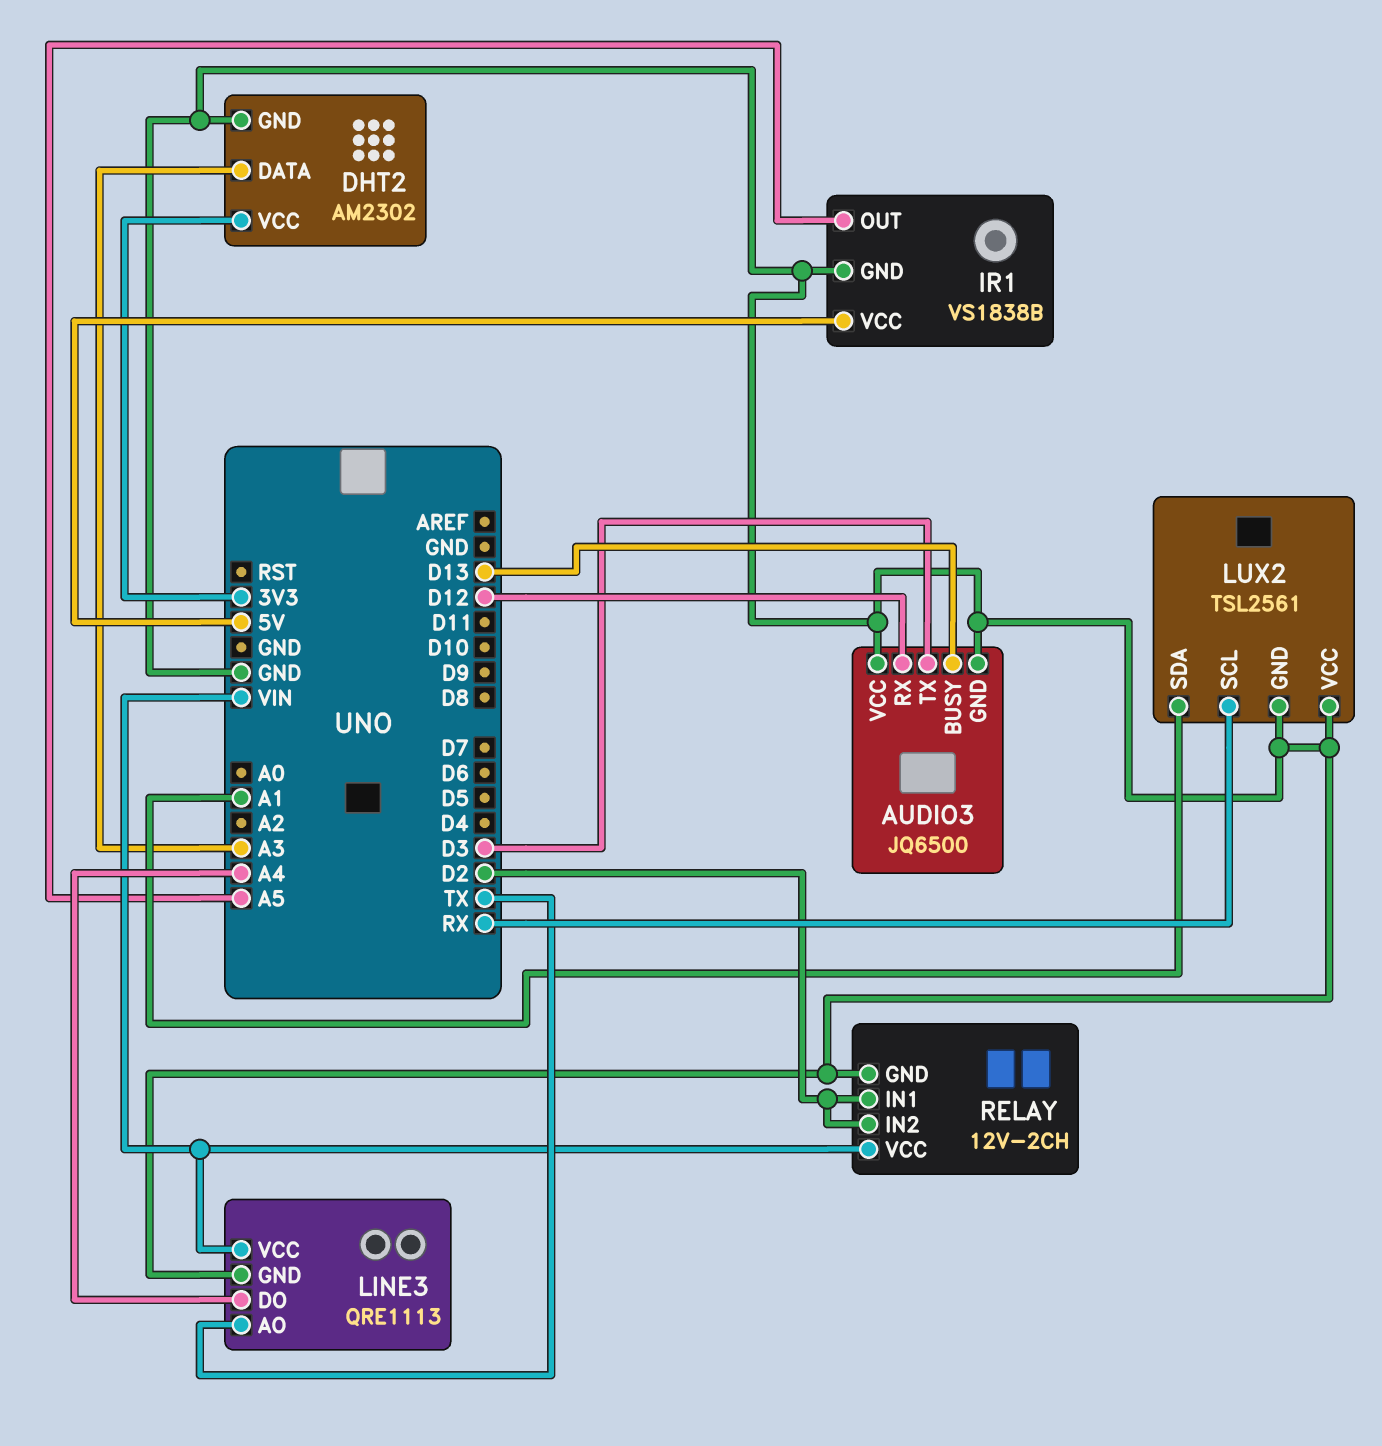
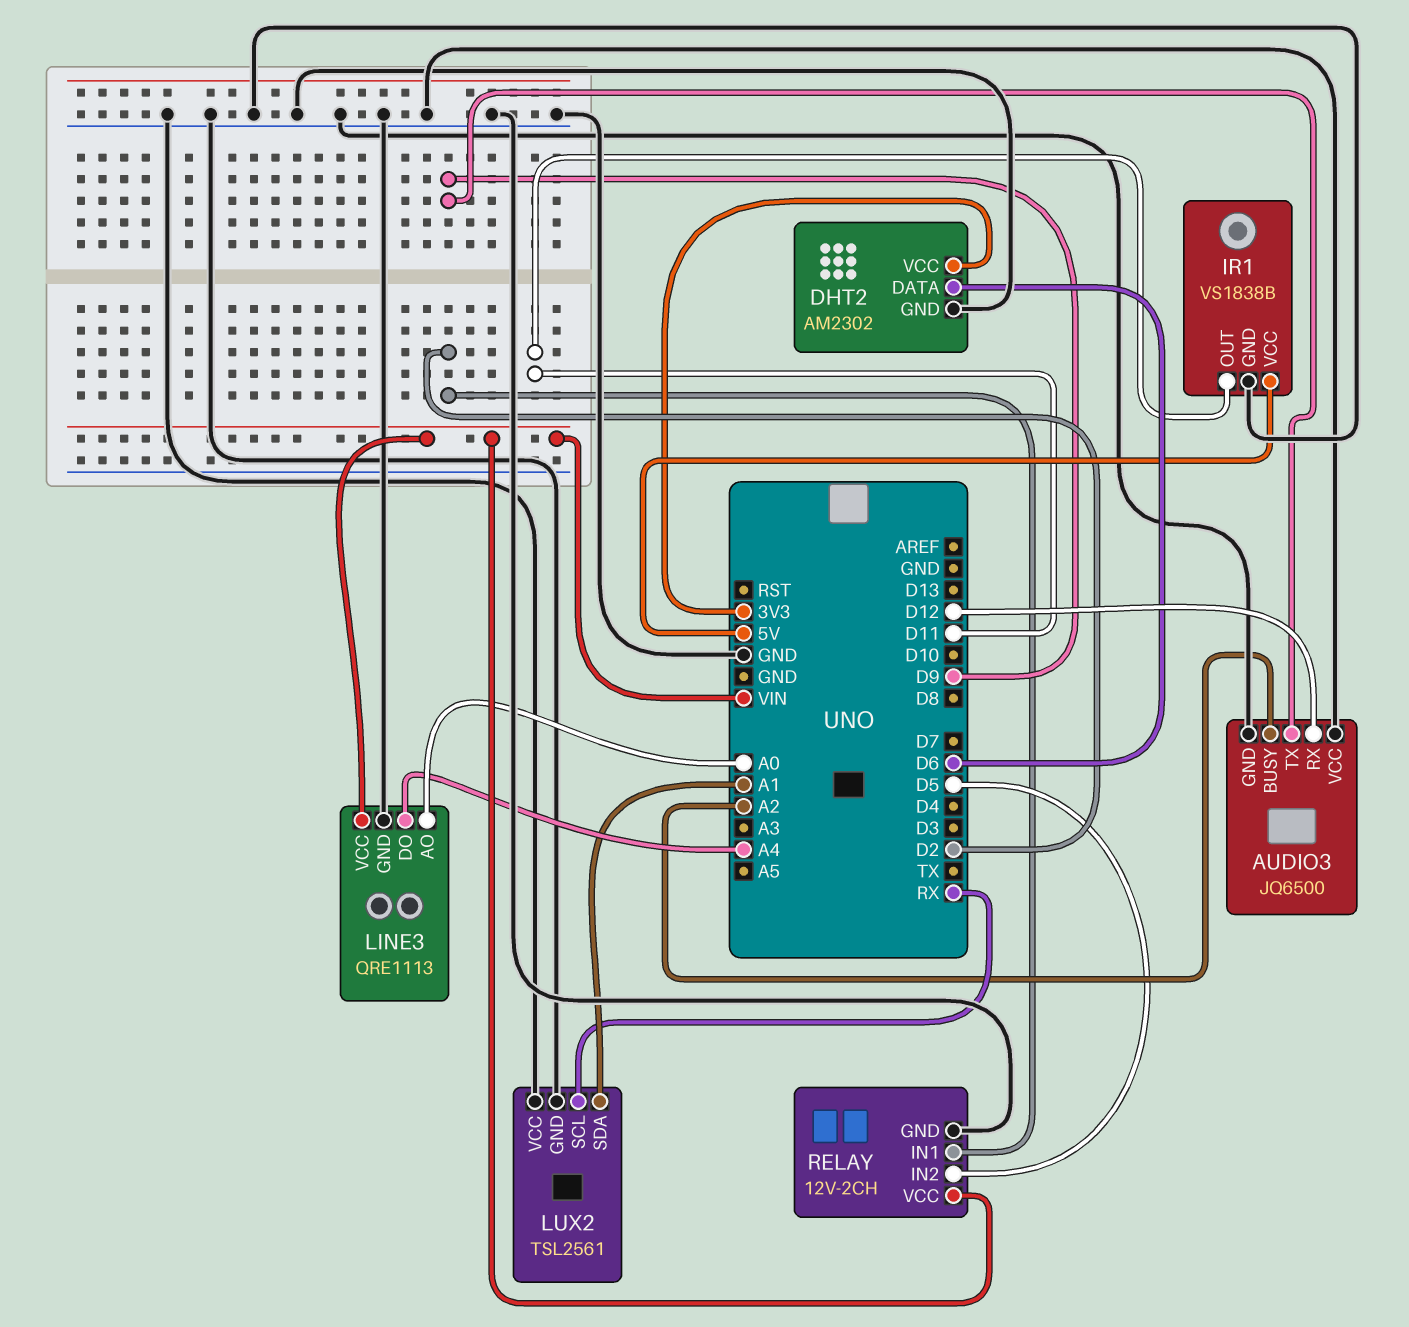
AUDIO3 pin BUSY: D13 -> A2
AUDIO3 pin TX: D3 -> D9
DHT2 pin DATA: A3 -> D6
IR1 pin OUT: A5 -> D11
LINE3 pin AO: TX -> A0
RELAY pin IN2: D2 -> D5

